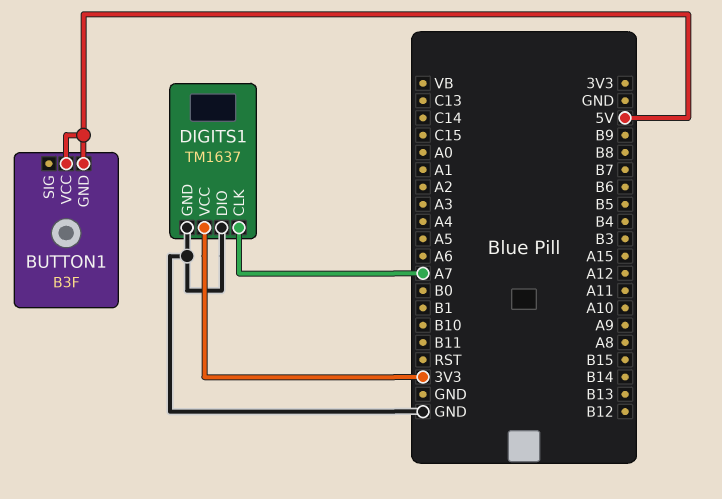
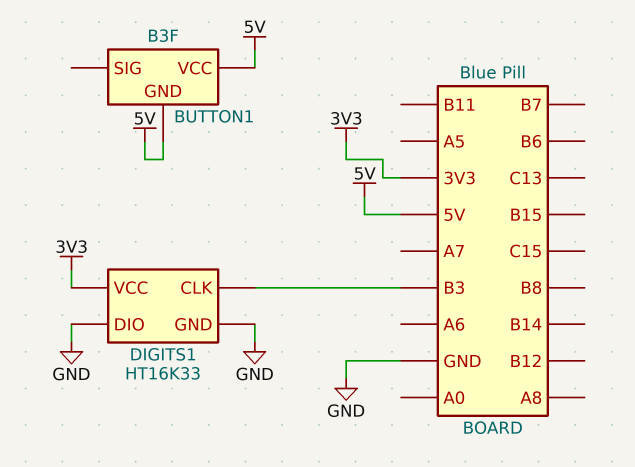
DIGITS1: TM1637 -> HT16K33
DIGITS1 pin CLK: A7 -> B3

